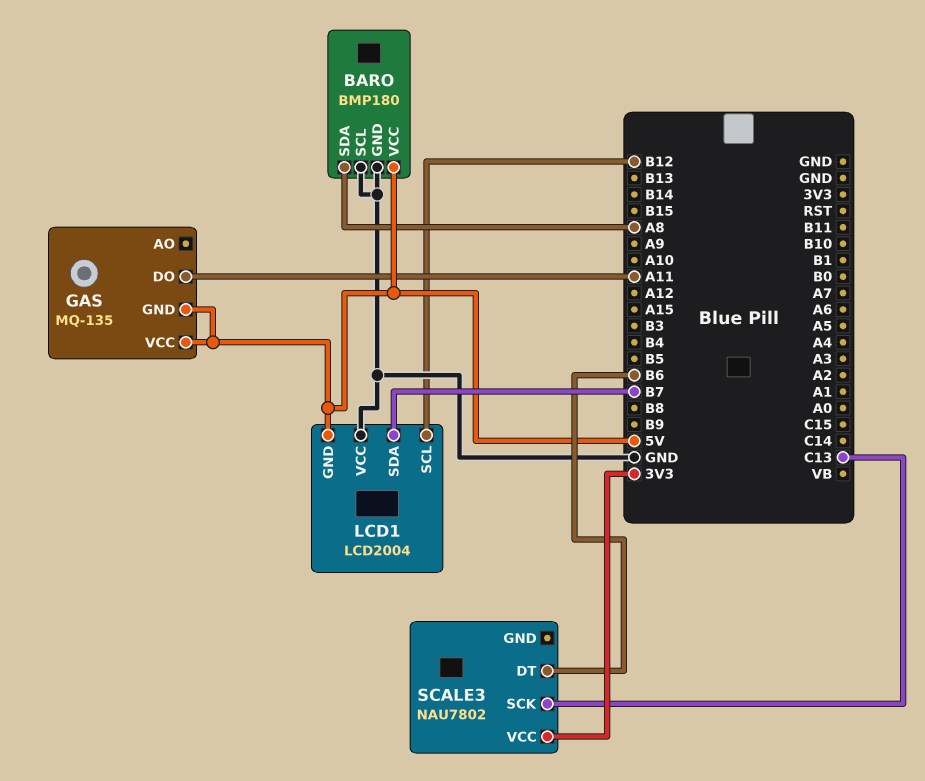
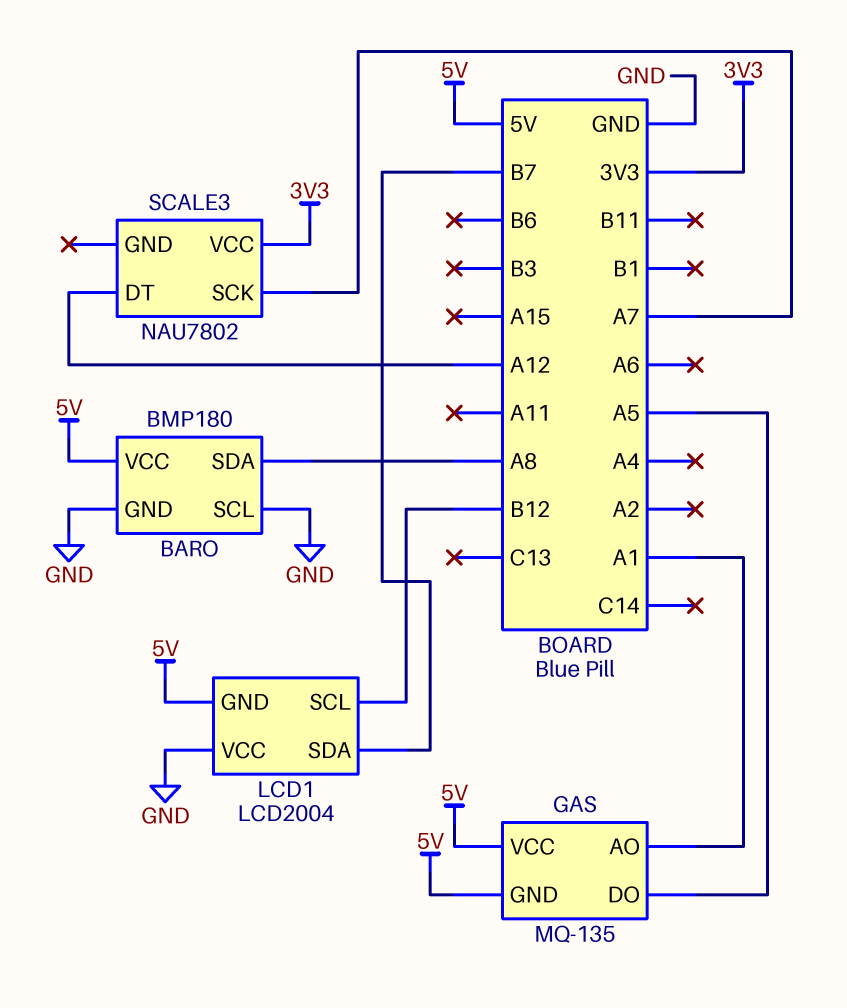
GAS pin AO: none -> A1
GAS pin DO: A11 -> A5
SCALE3 pin DT: B6 -> A12
SCALE3 pin SCK: C13 -> A7

